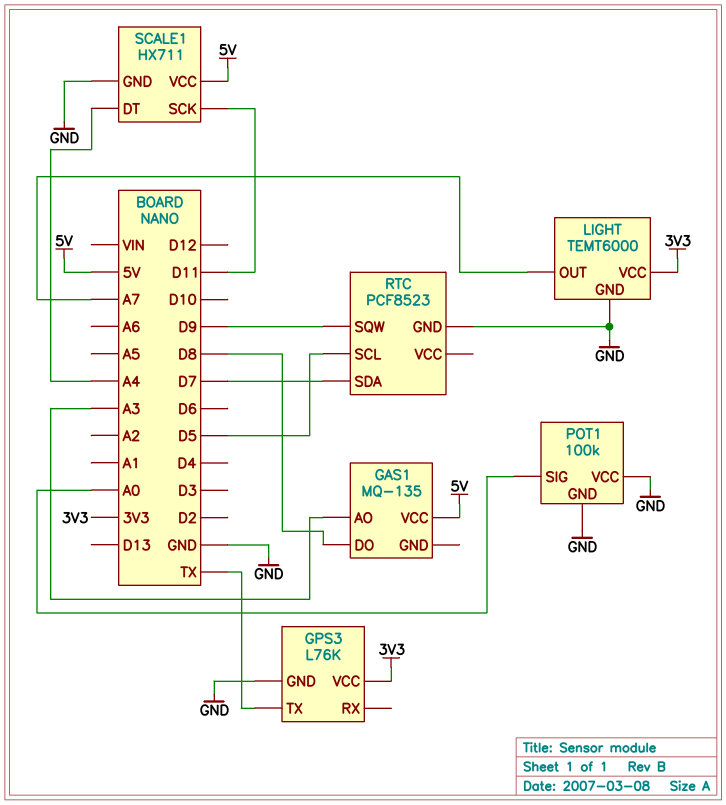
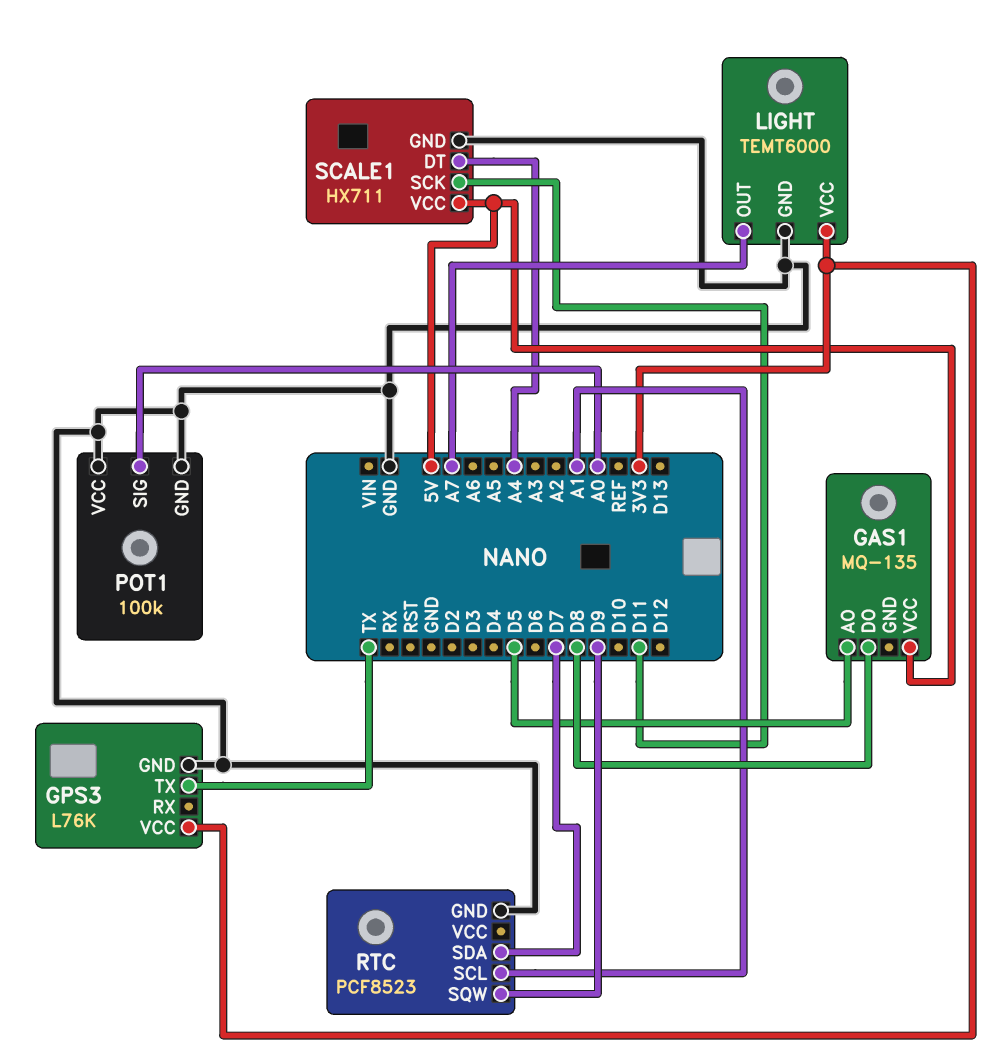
GAS1 pin AO: A3 -> D5
RTC pin SCL: D5 -> A1

